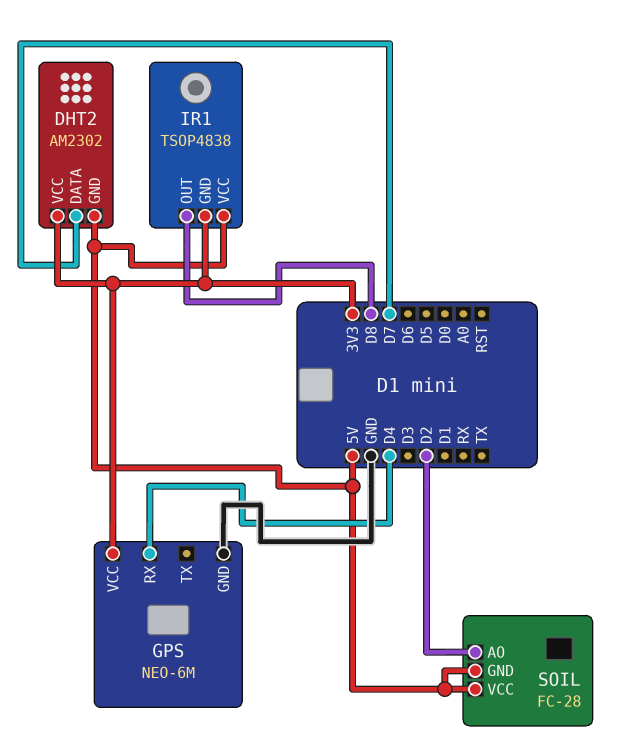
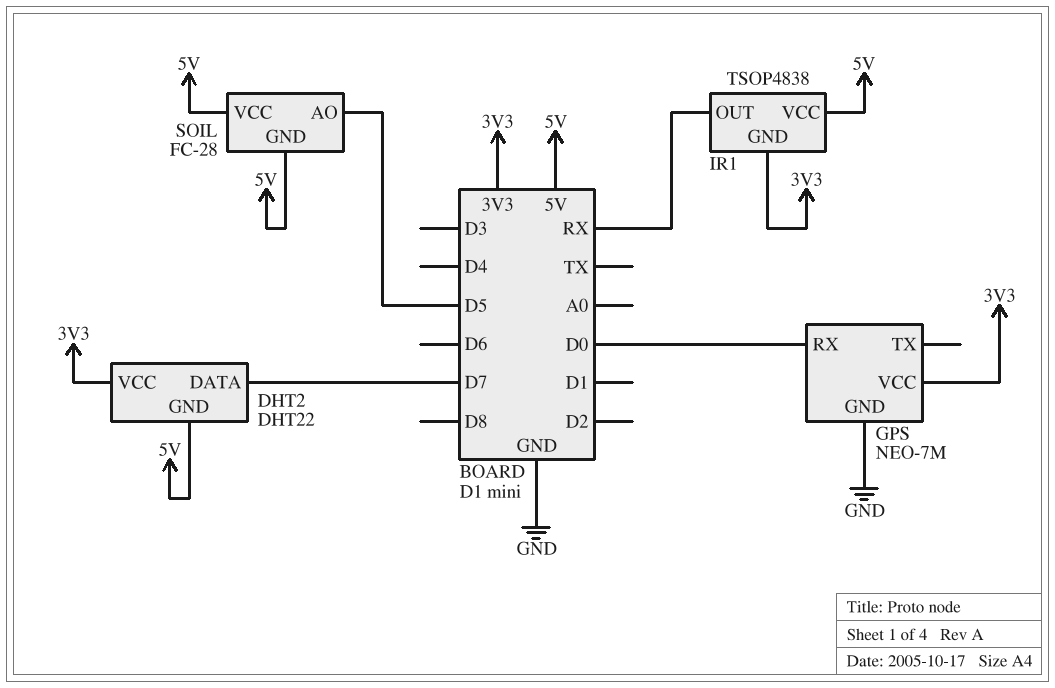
DHT2: AM2302 -> DHT22
GPS: NEO-6M -> NEO-7M
GPS pin RX: D4 -> D0
IR1 pin OUT: D8 -> RX
SOIL pin AO: D2 -> D5

